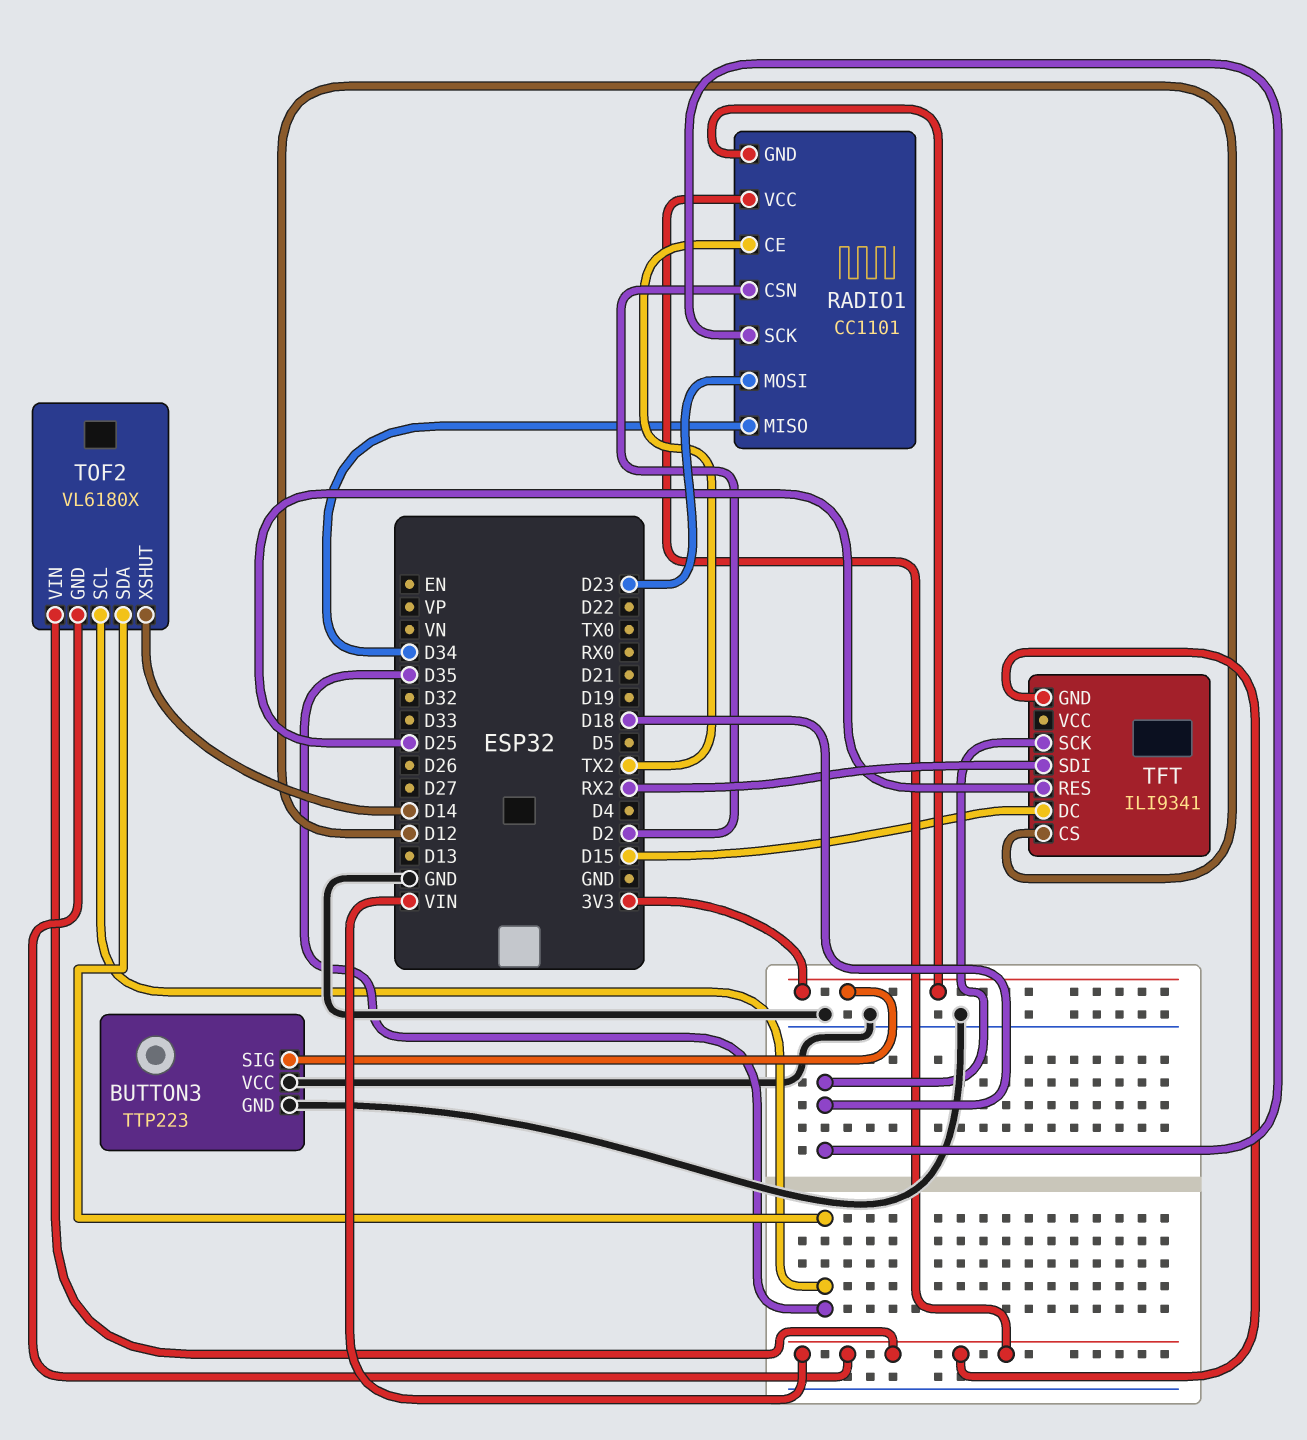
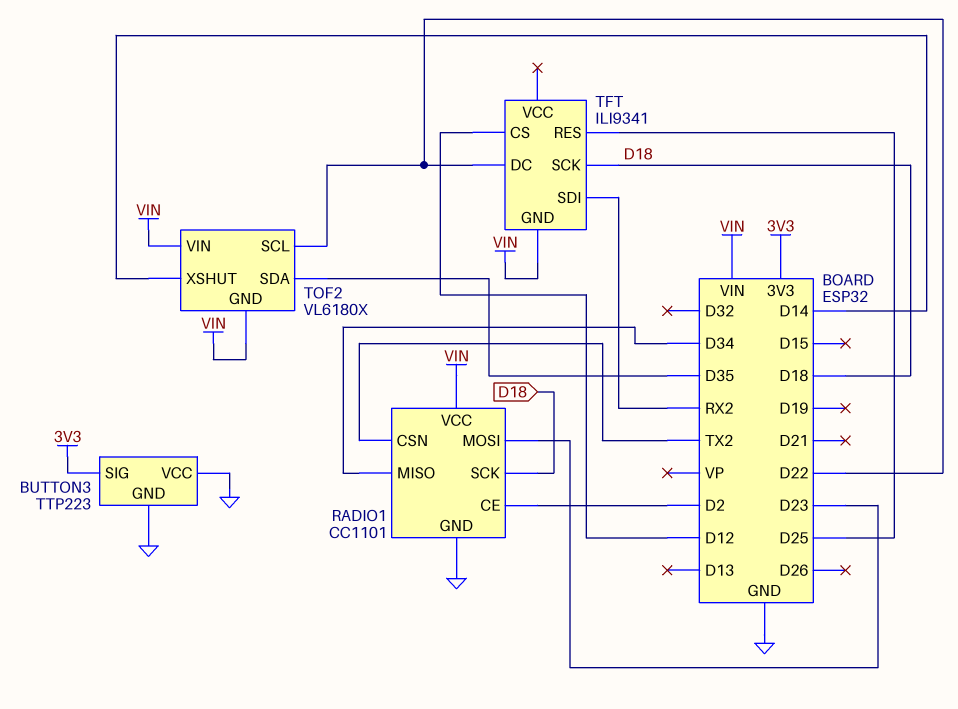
RADIO1 pin CE: TX2 -> D2
RADIO1 pin CSN: D2 -> TX2
RADIO1 pin GND: 3V3 -> GND
TFT pin DC: D15 -> D22
TOF2 pin SCL: D35 -> D22

